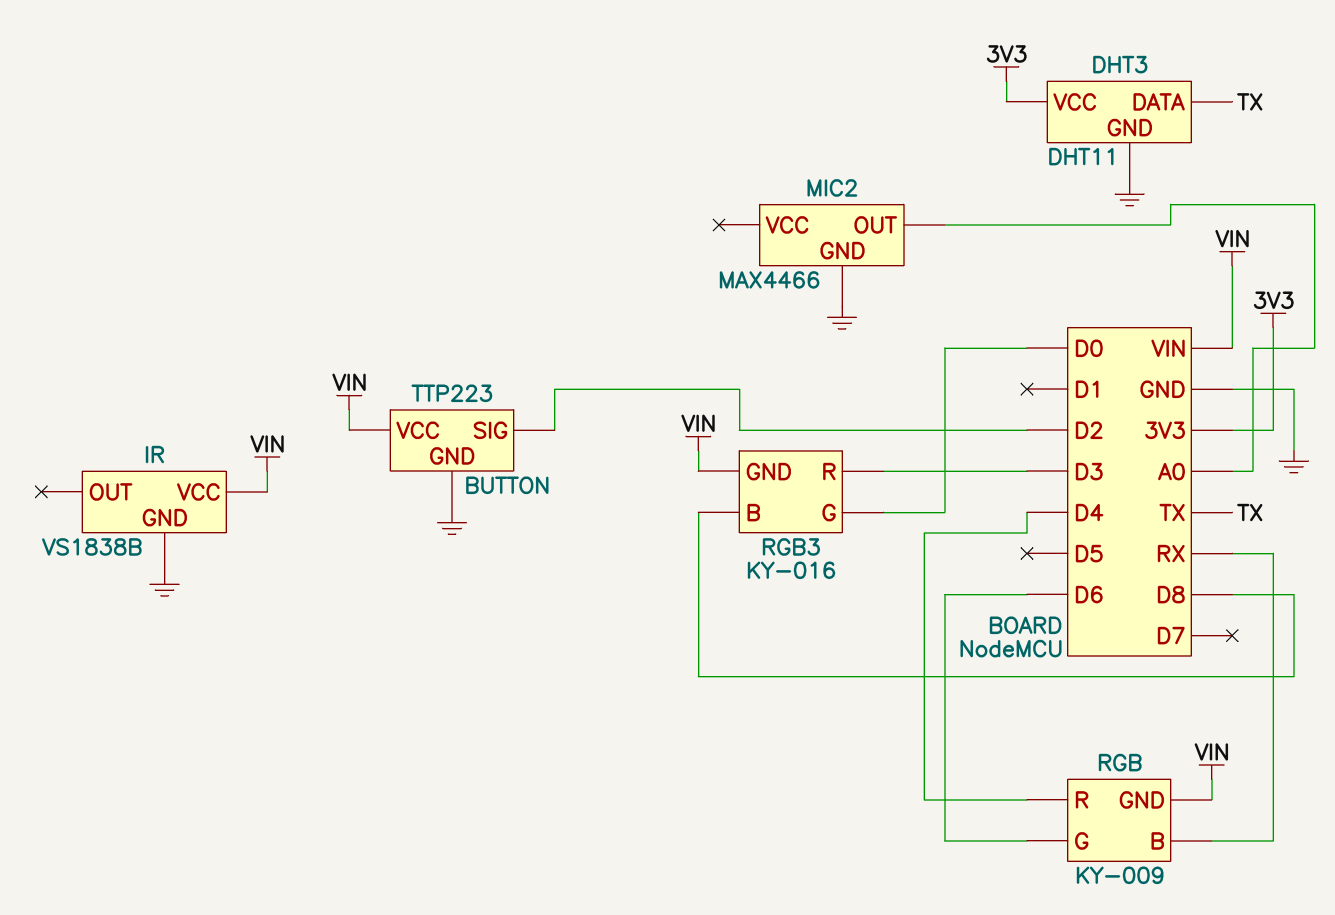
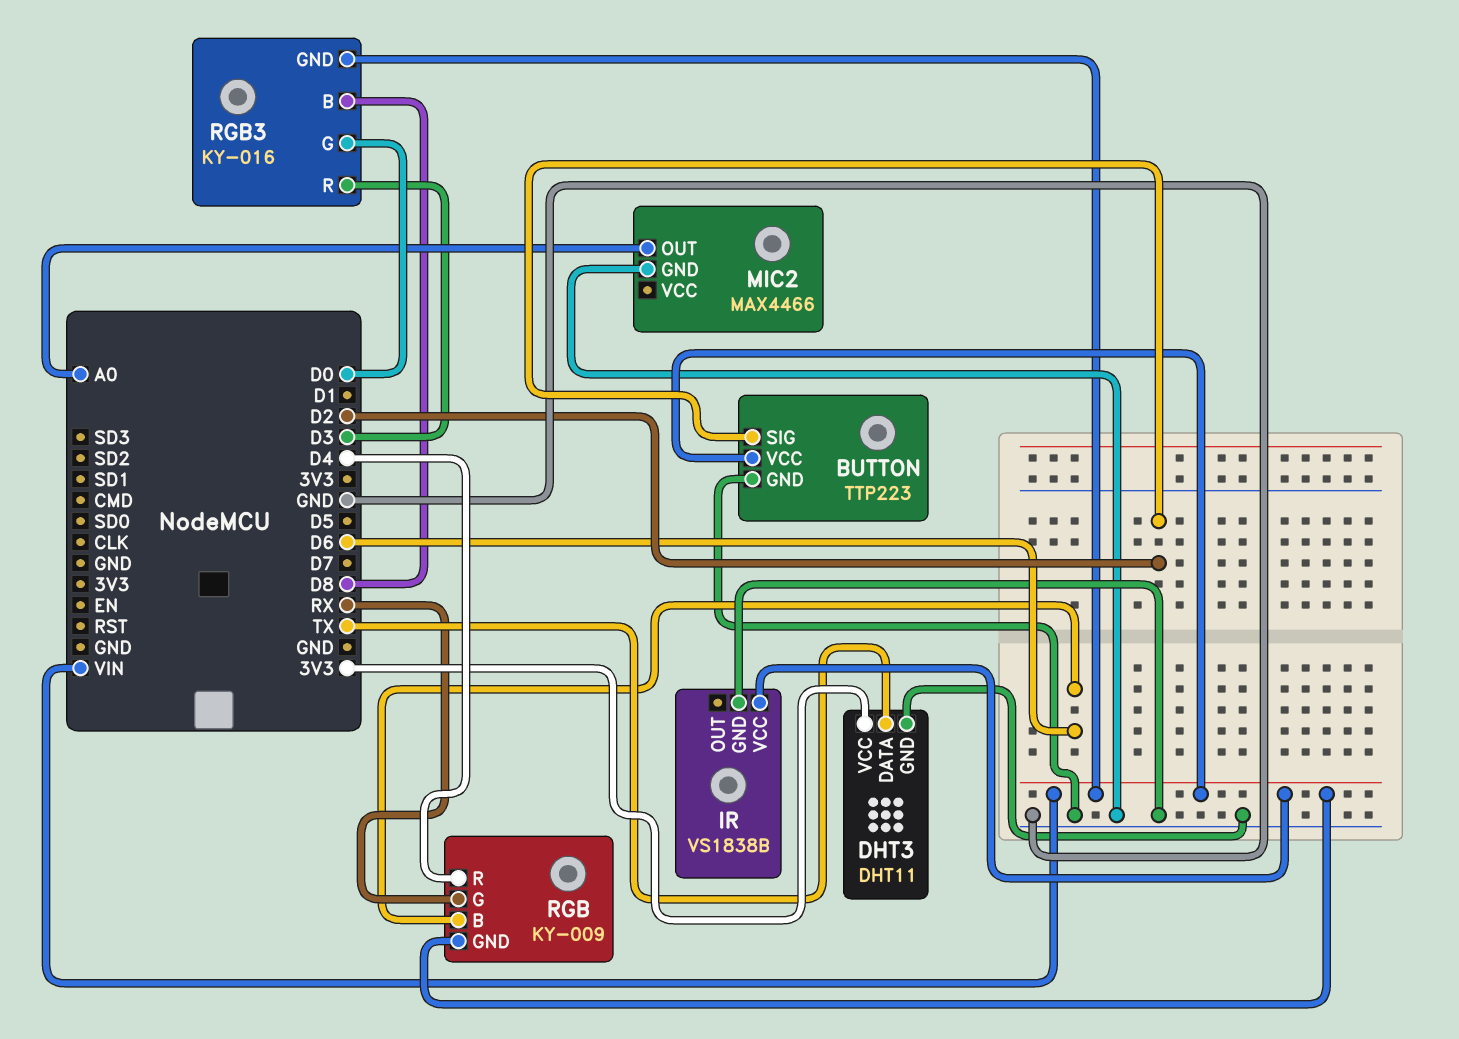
RGB pin B: RX -> D6
RGB pin G: D6 -> RX

